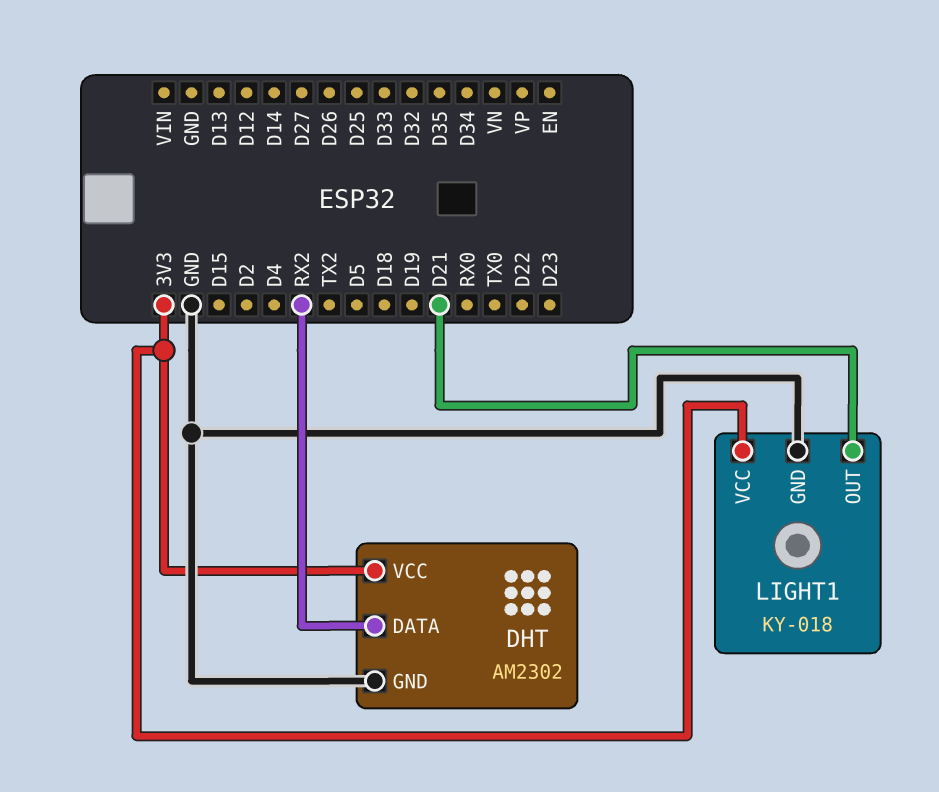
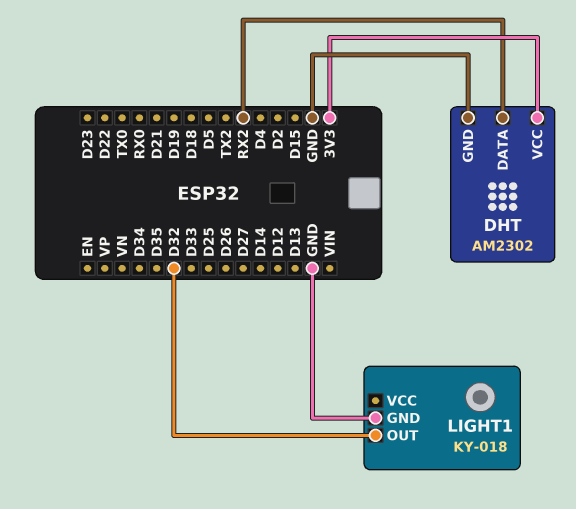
LIGHT1 pin OUT: D21 -> D32
LIGHT1 pin VCC: 3V3 -> none

